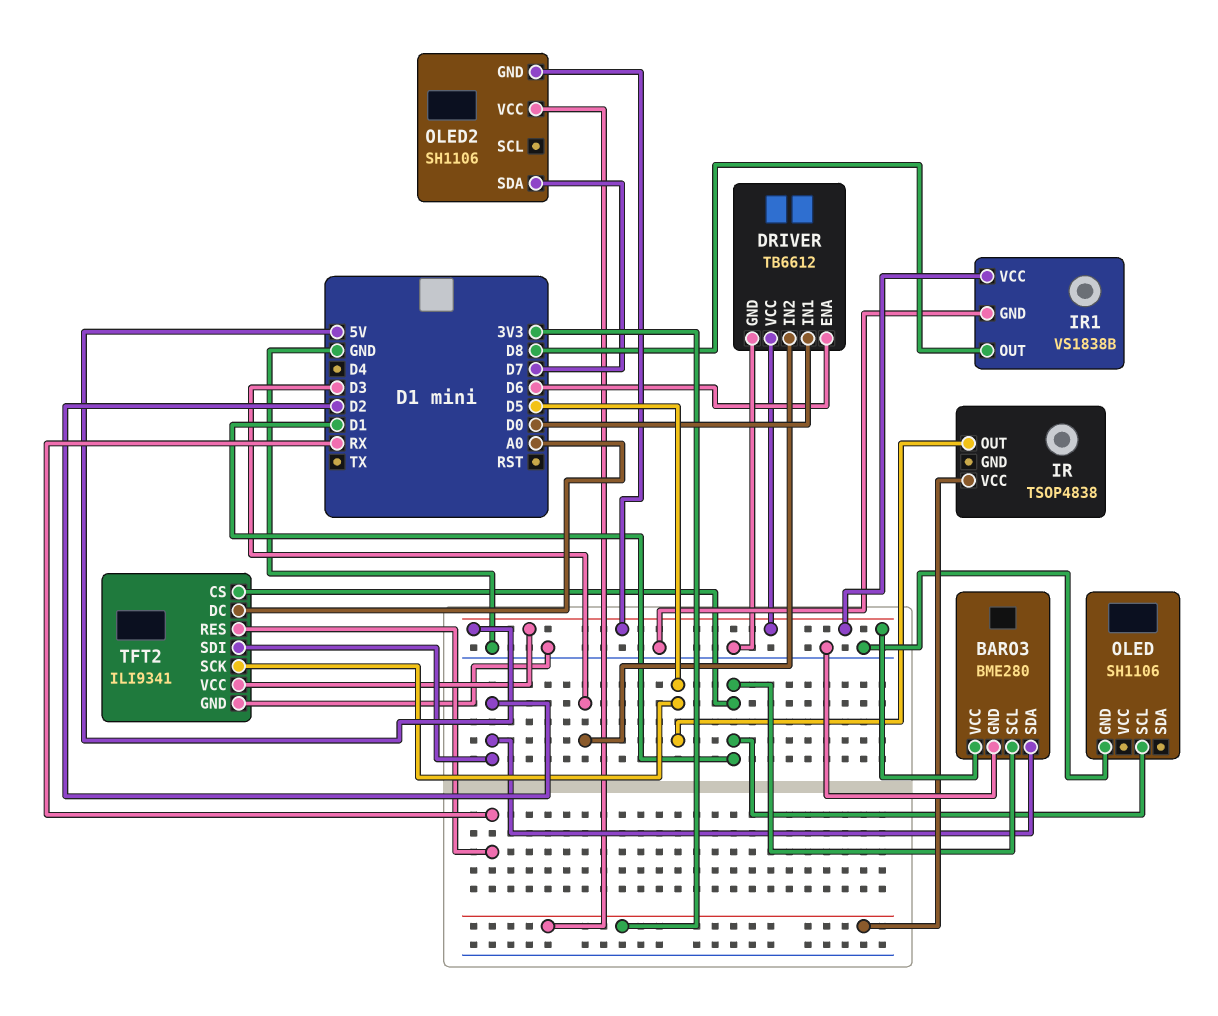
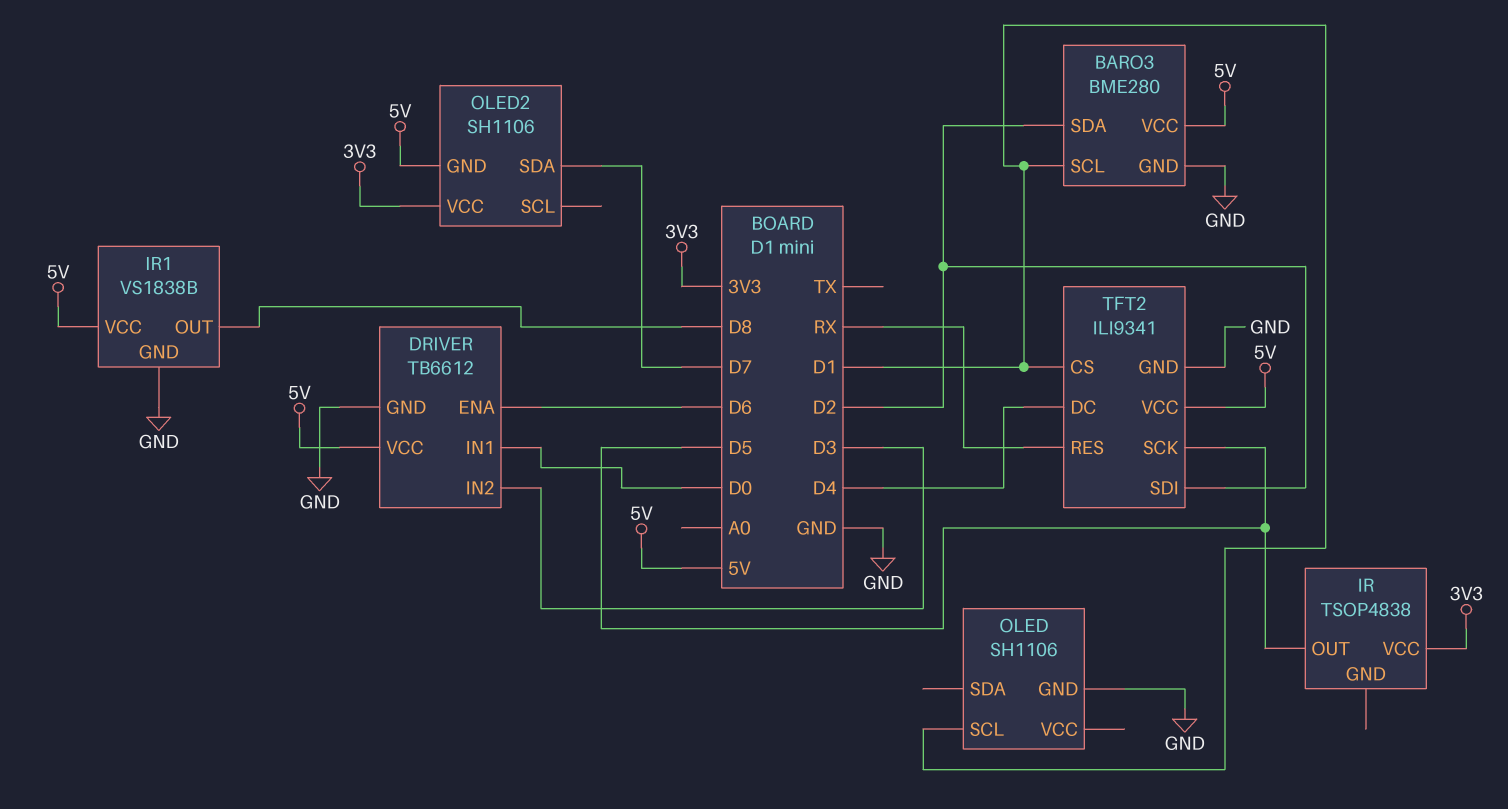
TFT2 pin DC: A0 -> D4

